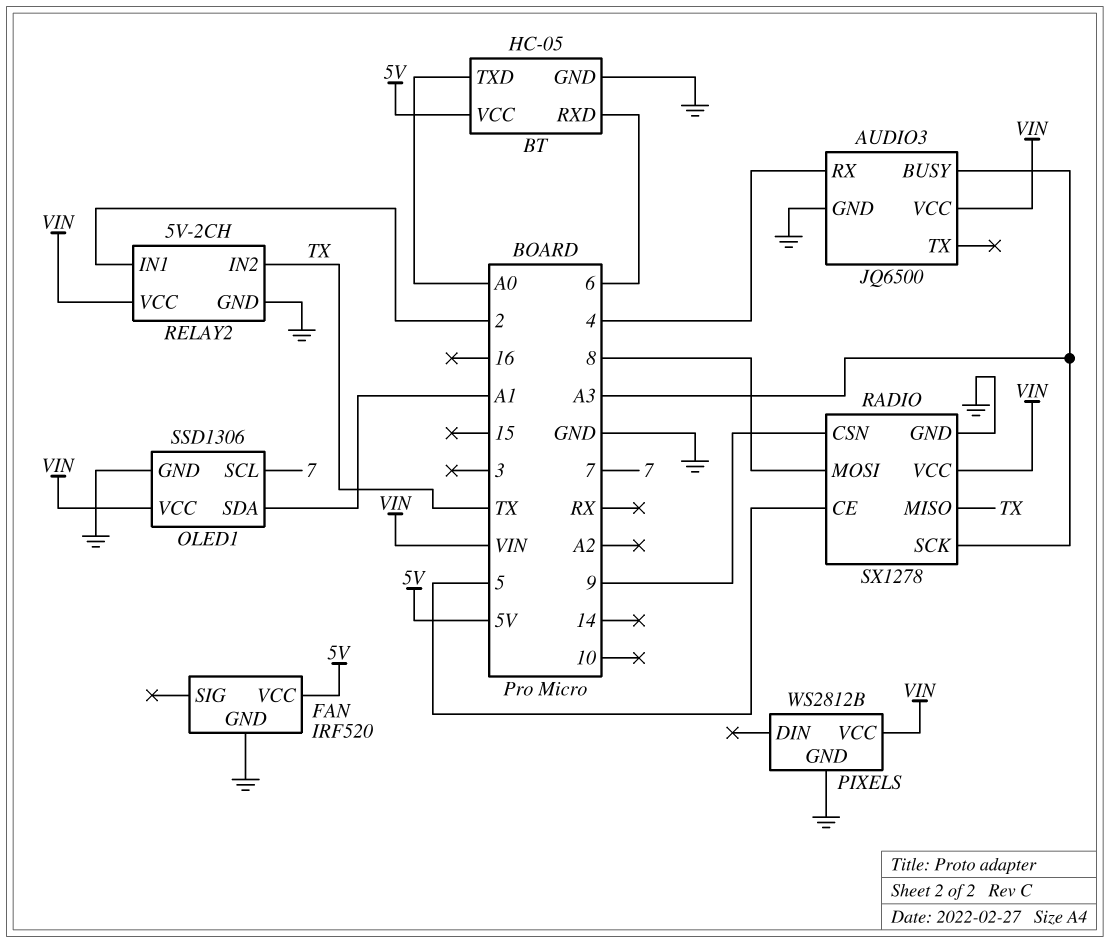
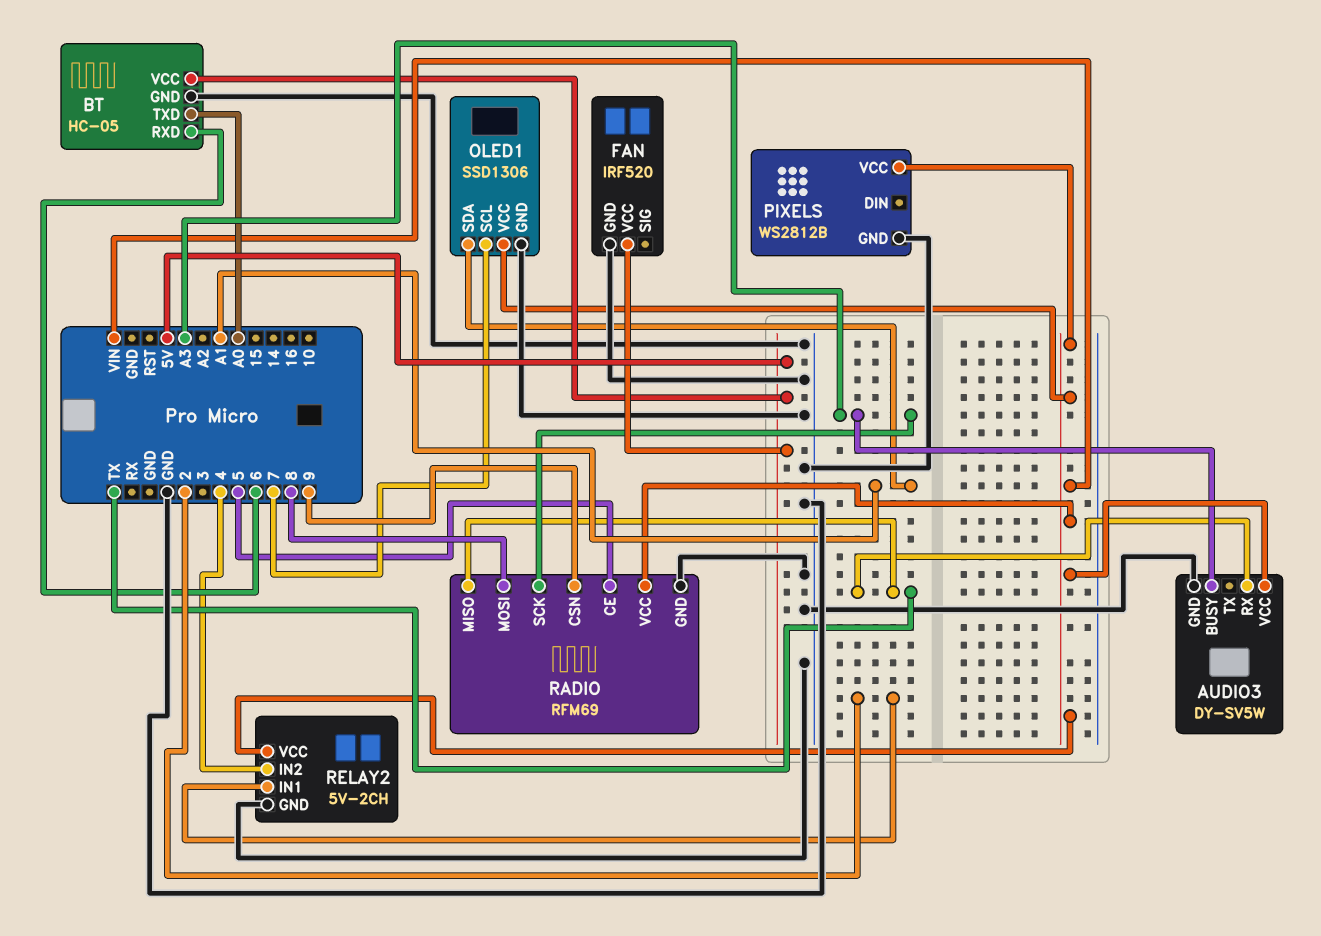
AUDIO3: JQ6500 -> DY-SV5W
AUDIO3 pin RX: 4 -> TX
RADIO: SX1278 -> RFM69
RELAY2 pin IN2: TX -> 4

